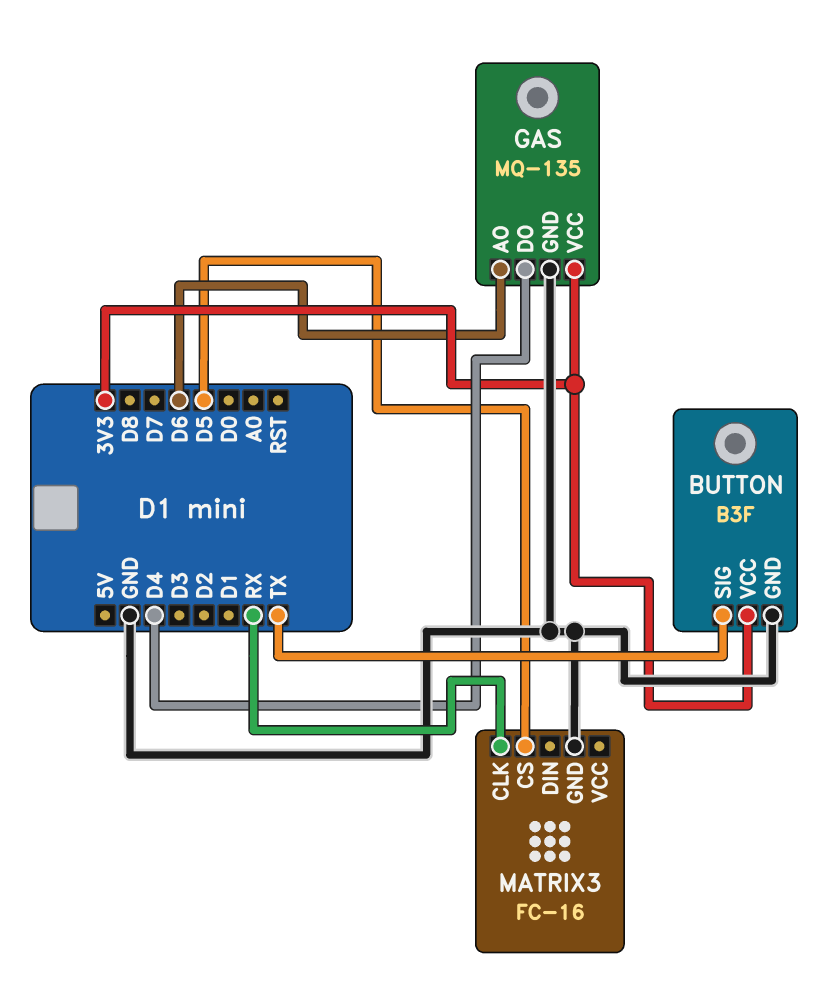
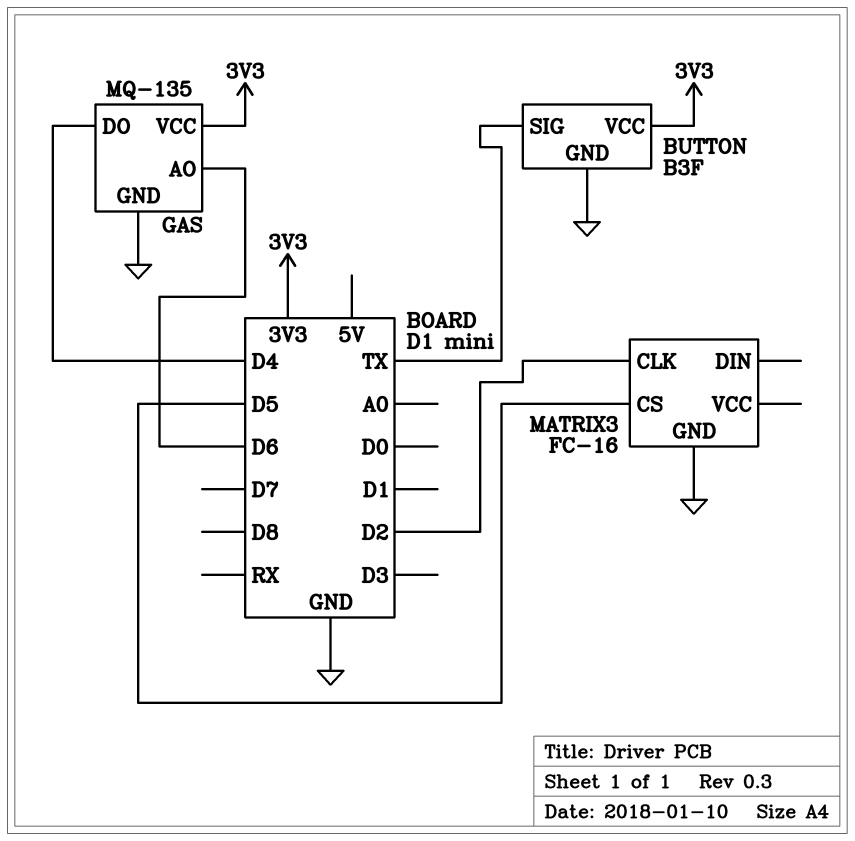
MATRIX3 pin CLK: RX -> D2

